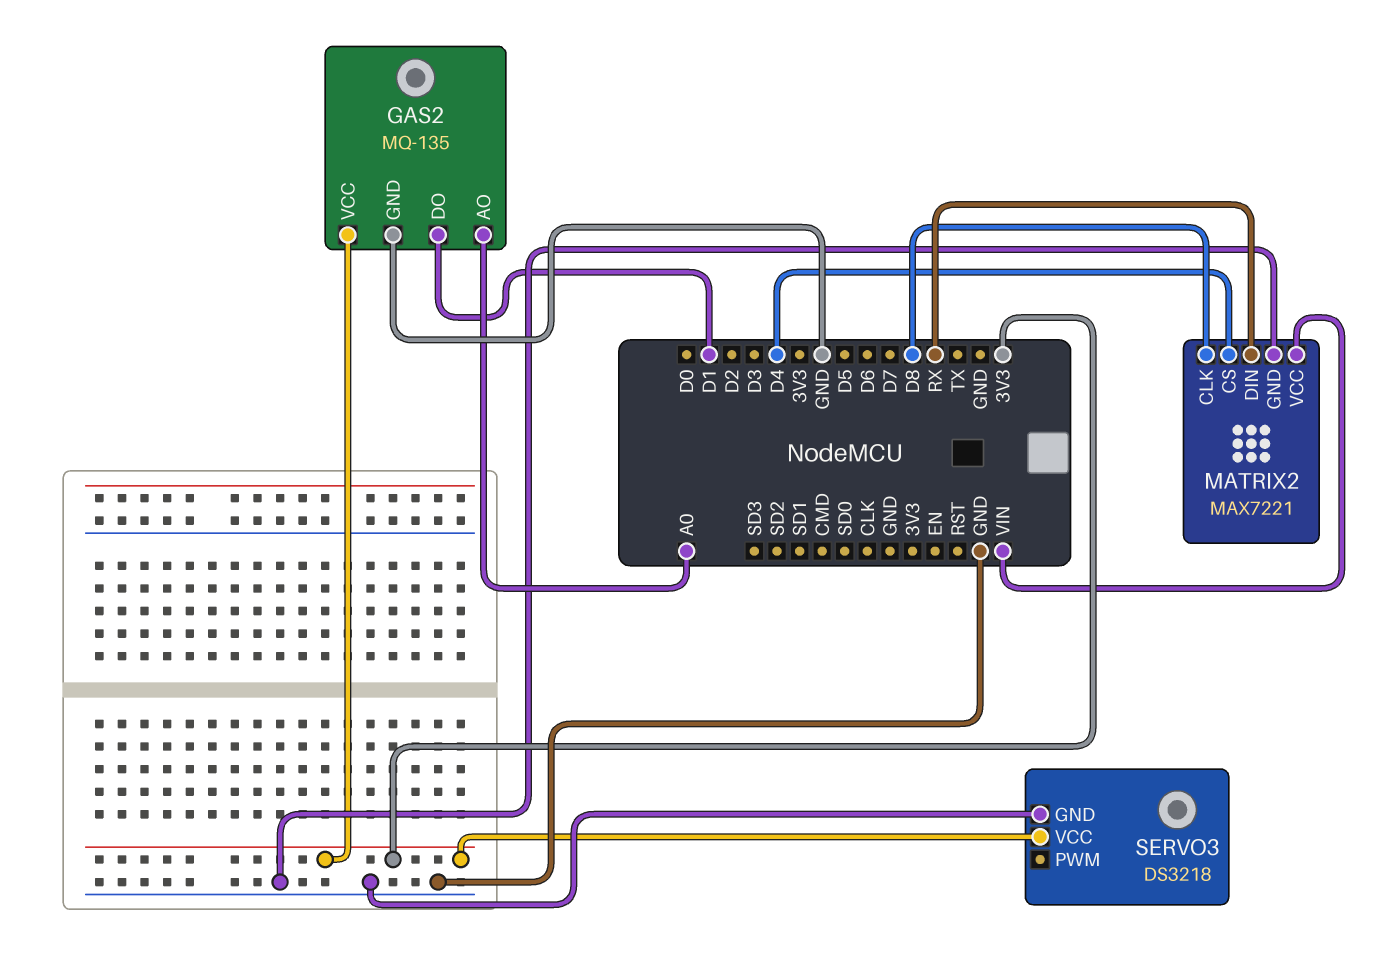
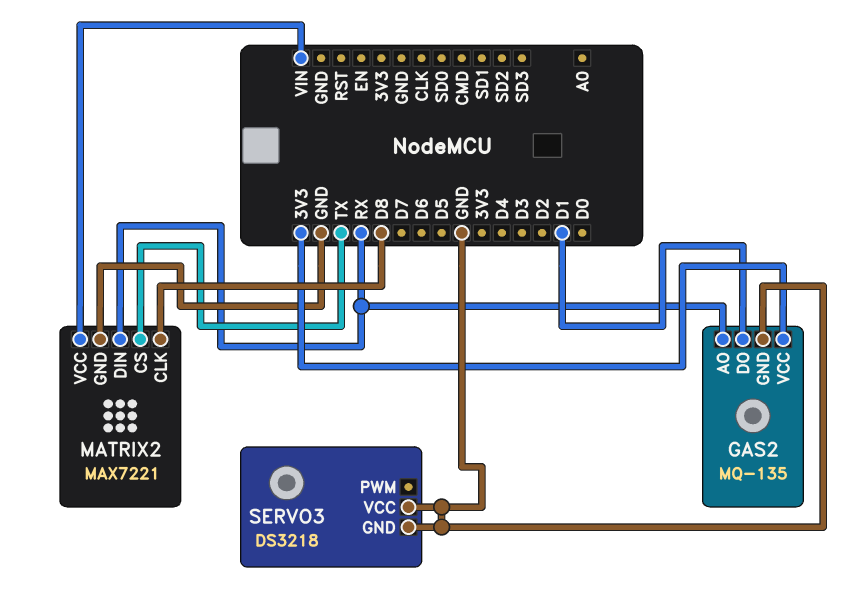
GAS2 pin AO: A0 -> RX
MATRIX2 pin CS: D4 -> TX
SERVO3 pin VCC: 3V3 -> GND

